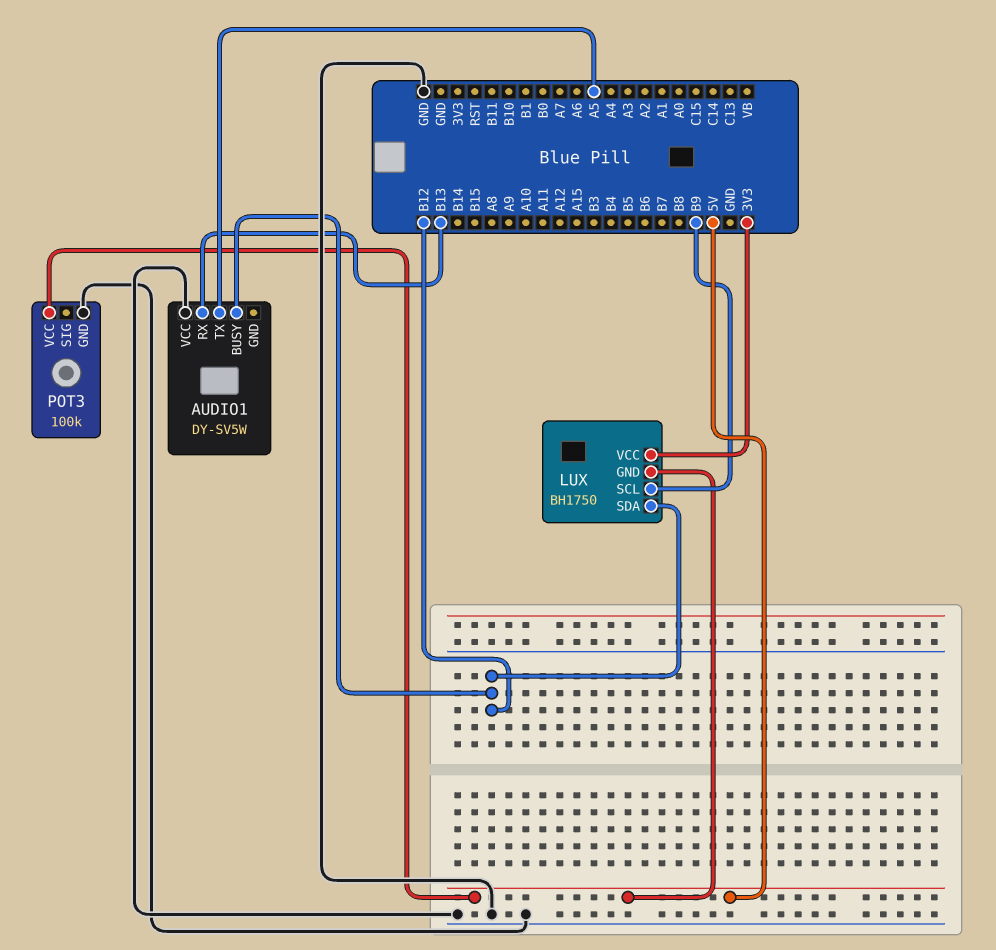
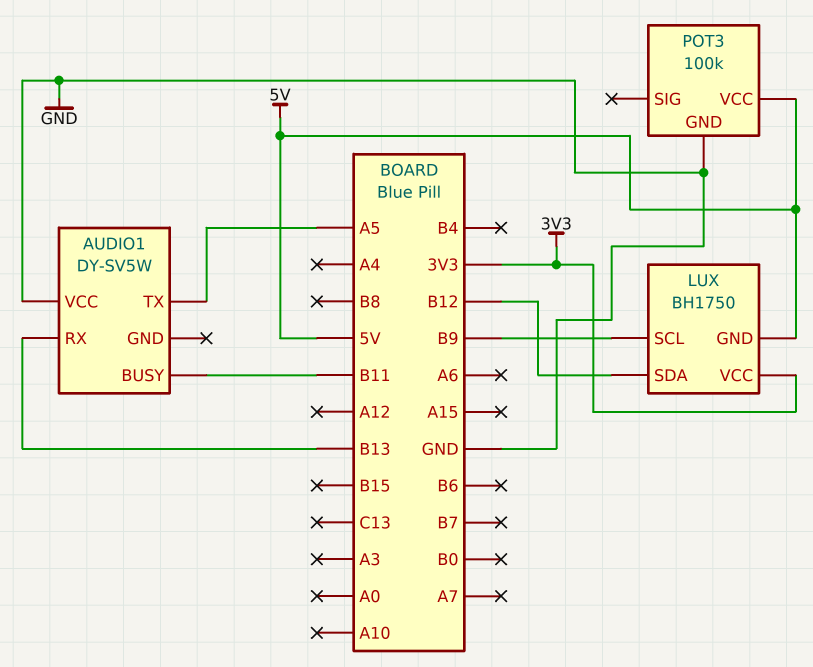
AUDIO1 pin BUSY: B12 -> B11

